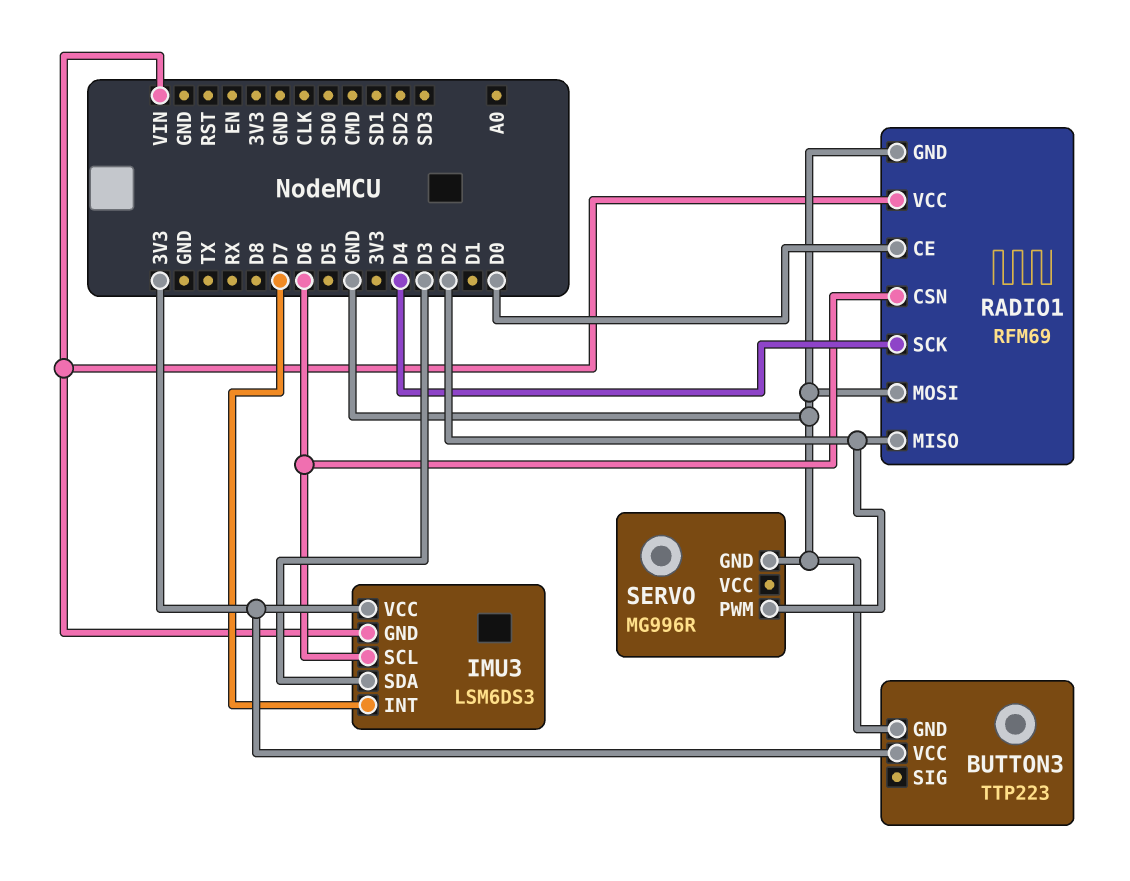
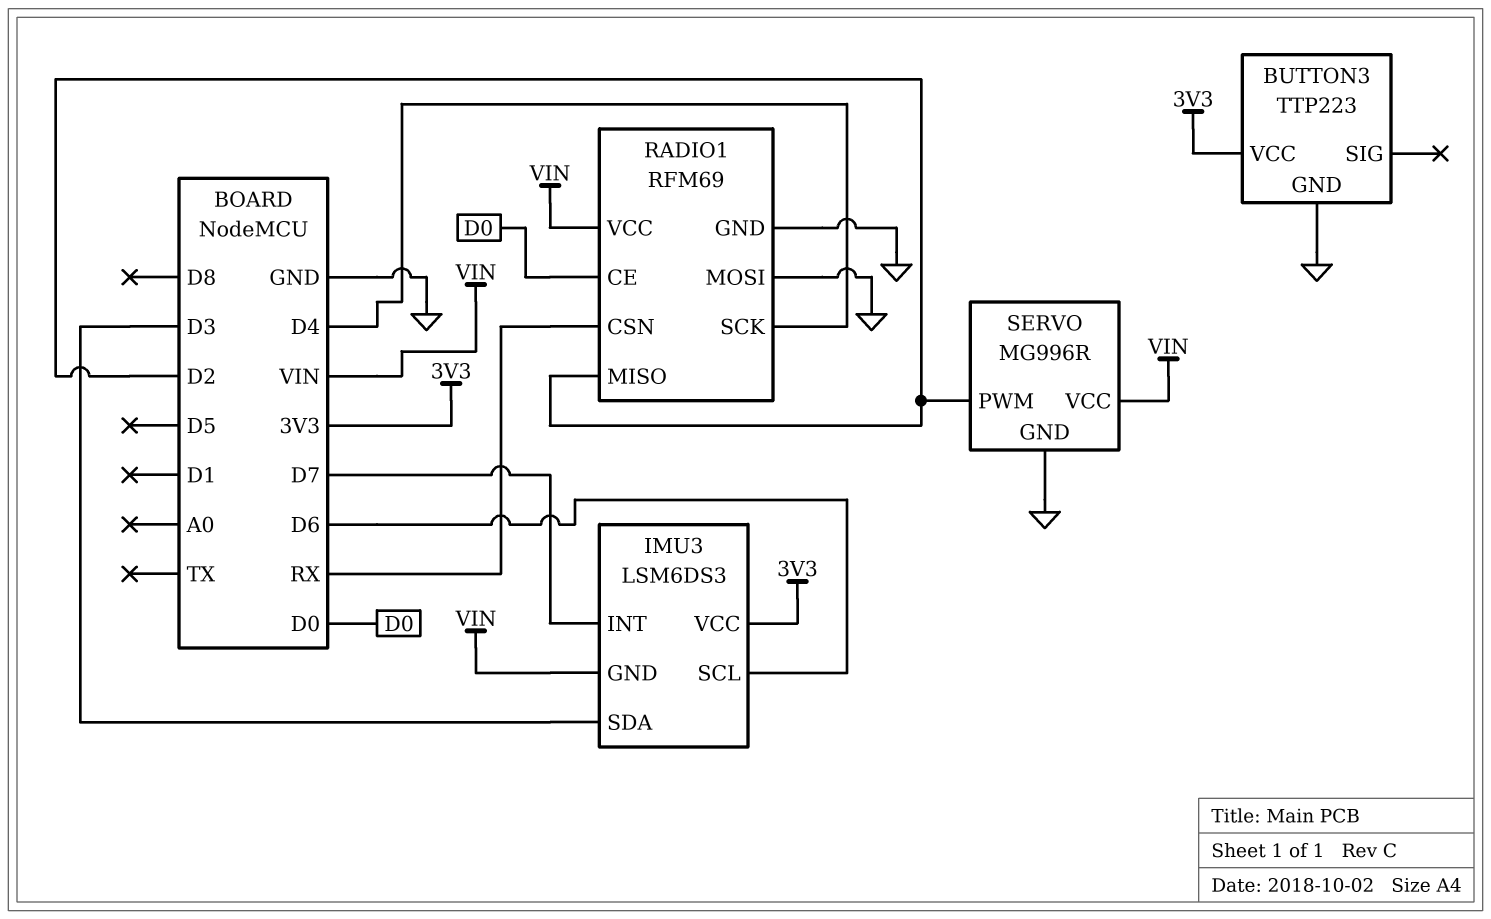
RADIO1 pin CSN: D6 -> RX
SERVO pin VCC: none -> VIN

